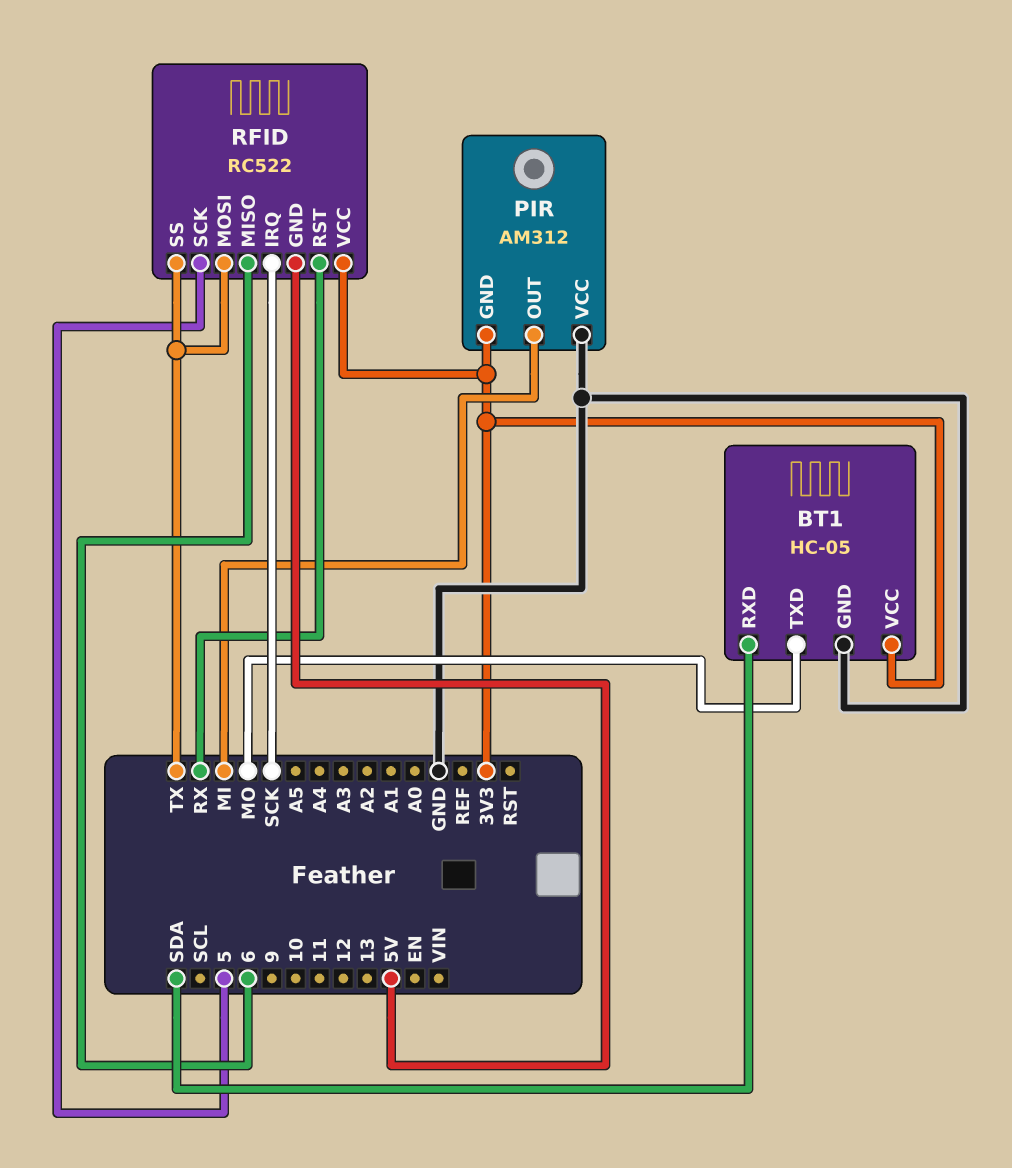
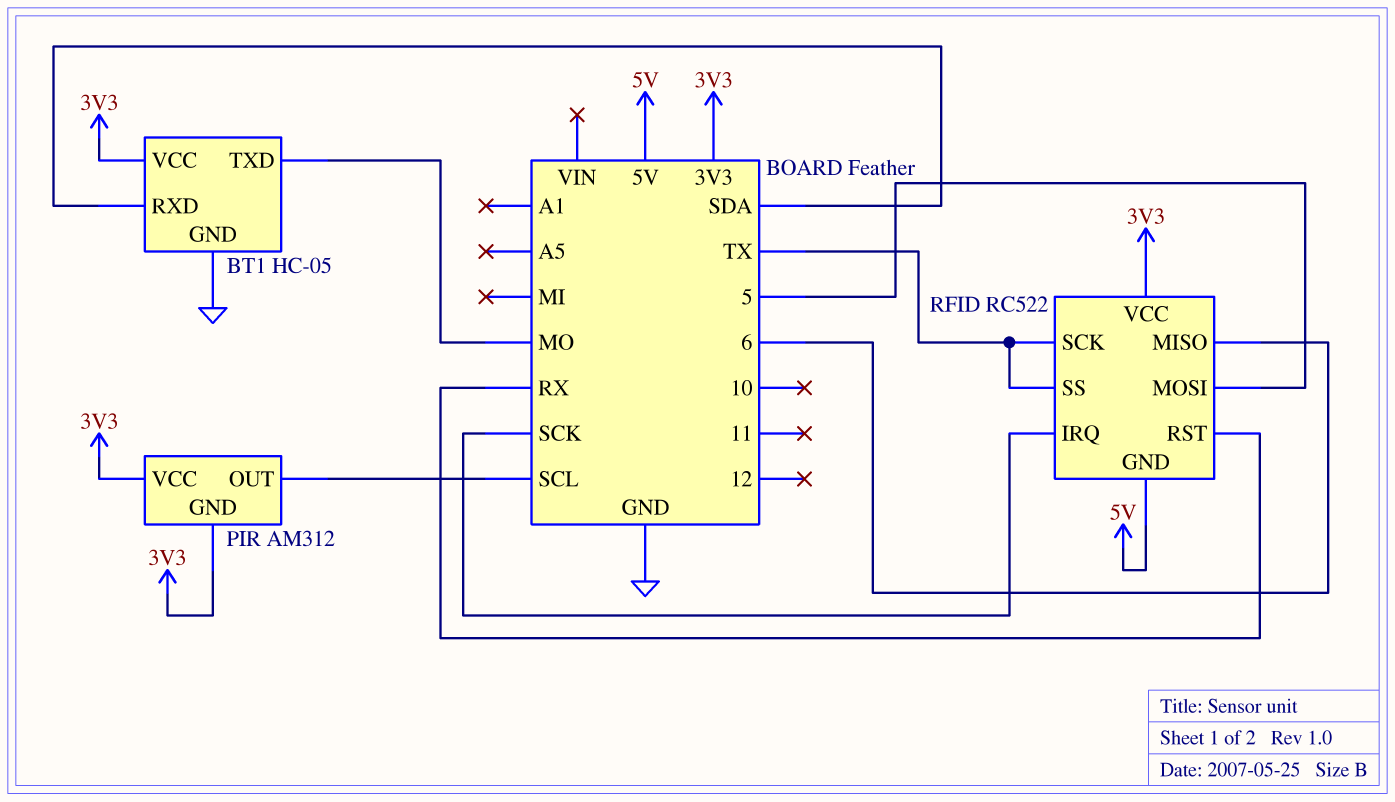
PIR pin OUT: MI -> SCL
PIR pin VCC: GND -> 3V3
RFID pin MOSI: TX -> 5
RFID pin SCK: 5 -> TX

